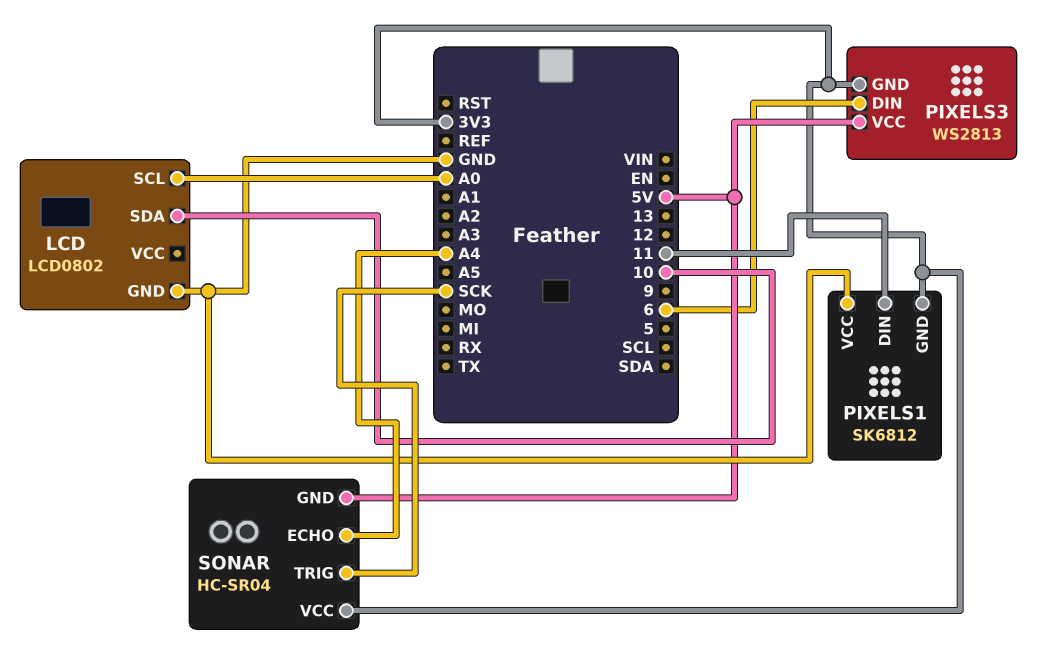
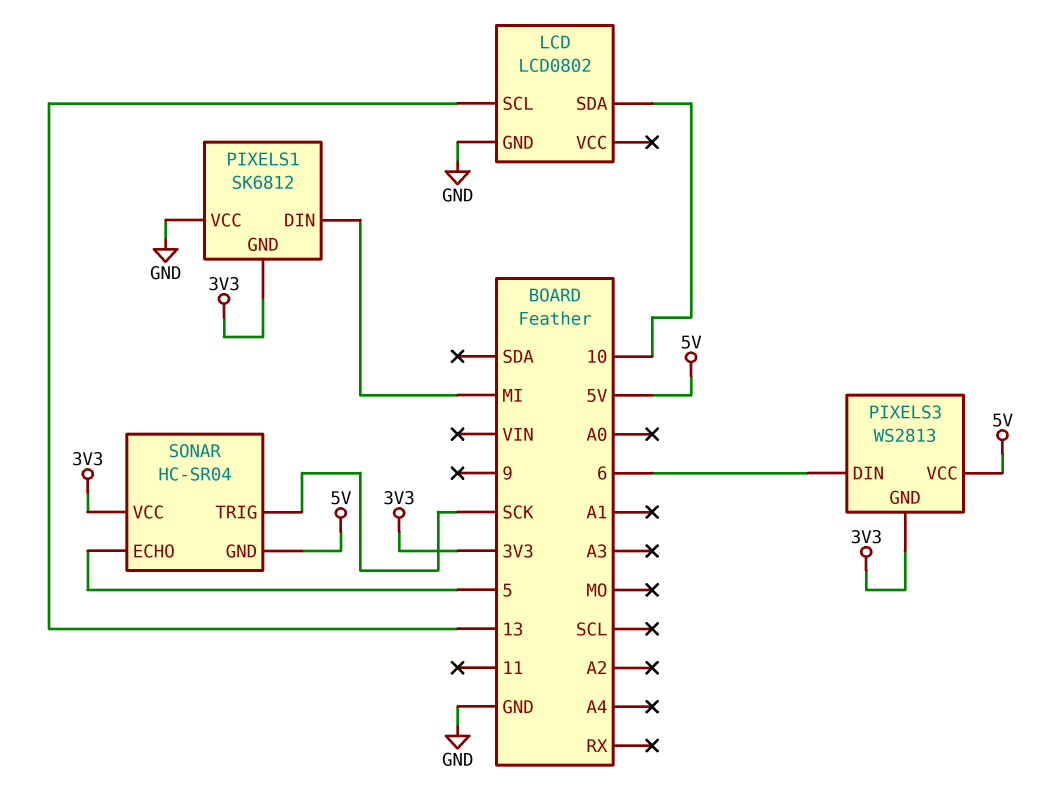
LCD pin SCL: A0 -> 13
PIXELS1 pin DIN: 11 -> MI
SONAR pin ECHO: A4 -> 5

